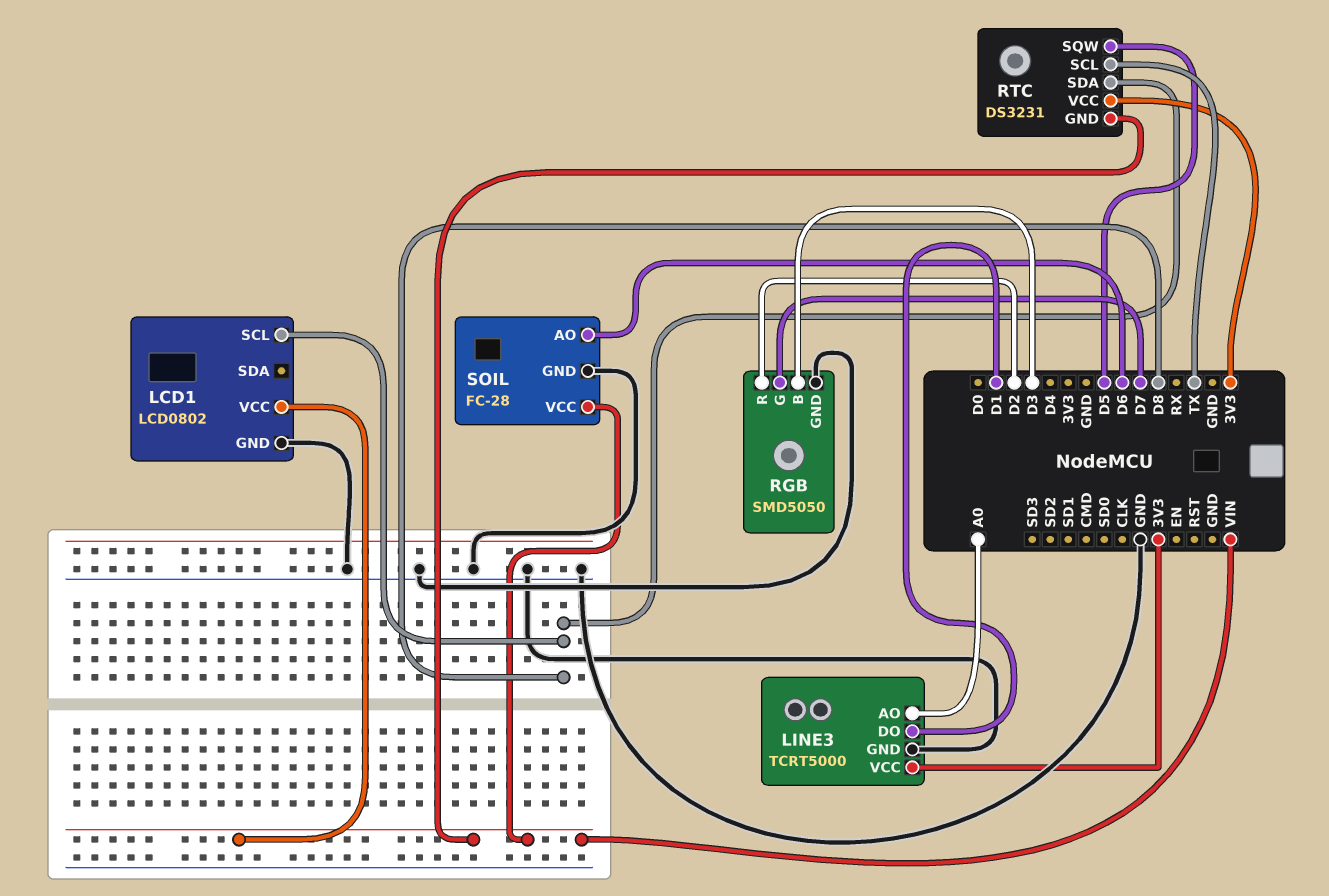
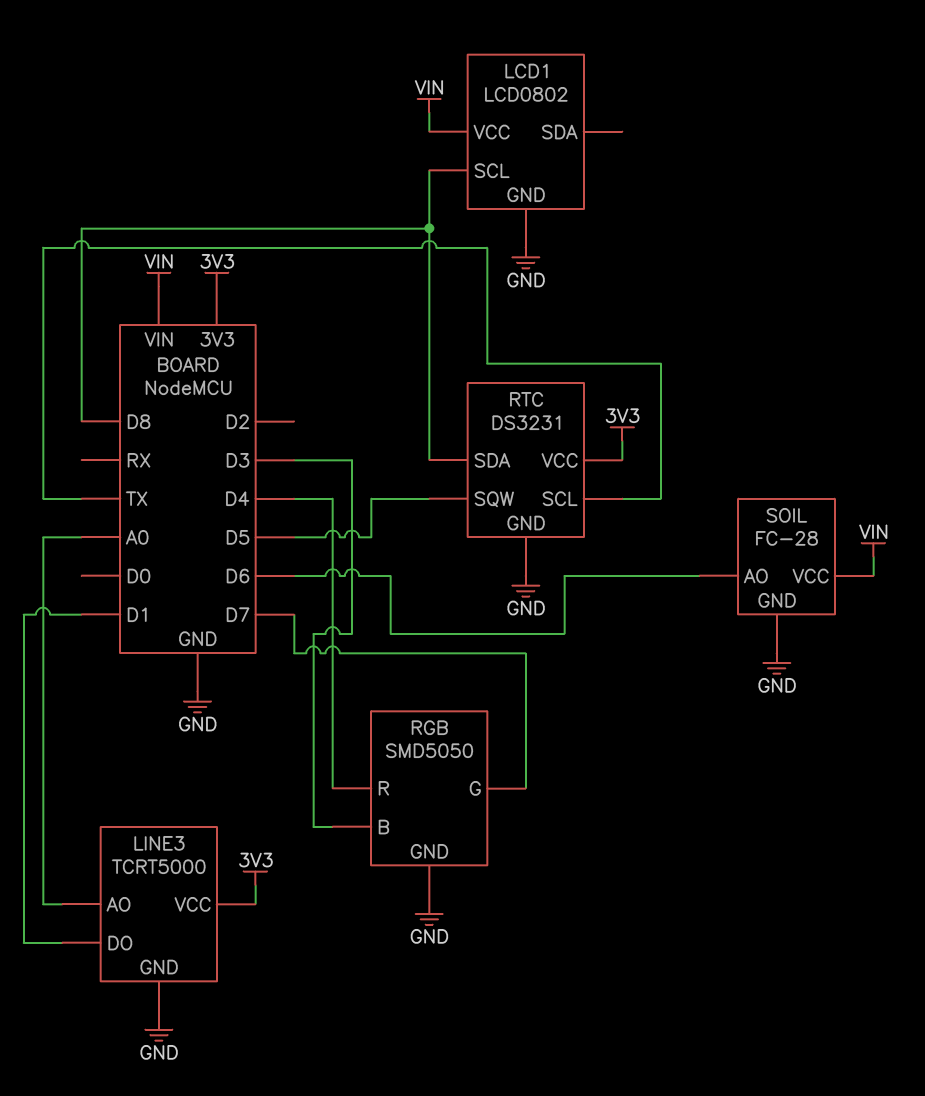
RGB pin R: D2 -> D4
RTC pin GND: VIN -> GND

